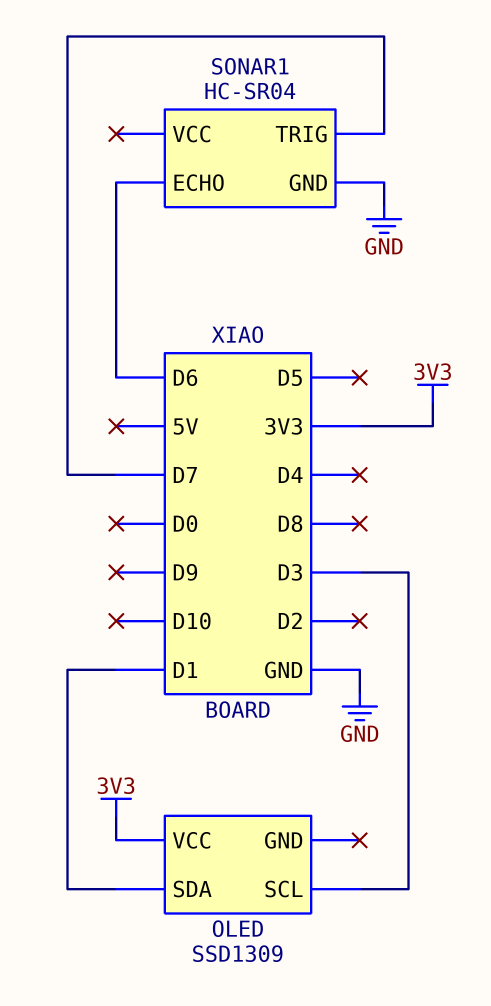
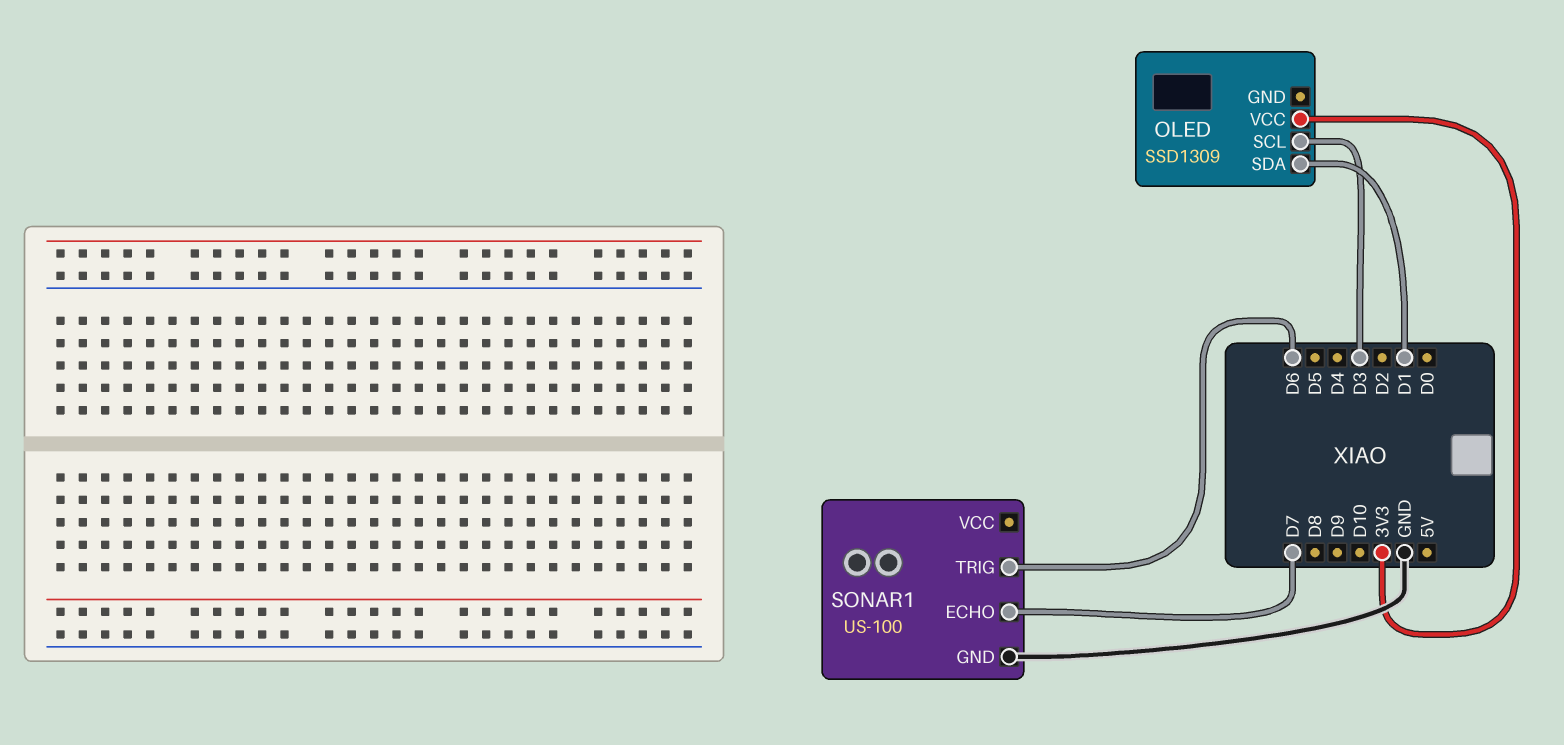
SONAR1: HC-SR04 -> US-100
SONAR1 pin ECHO: D6 -> D7
SONAR1 pin TRIG: D7 -> D6

